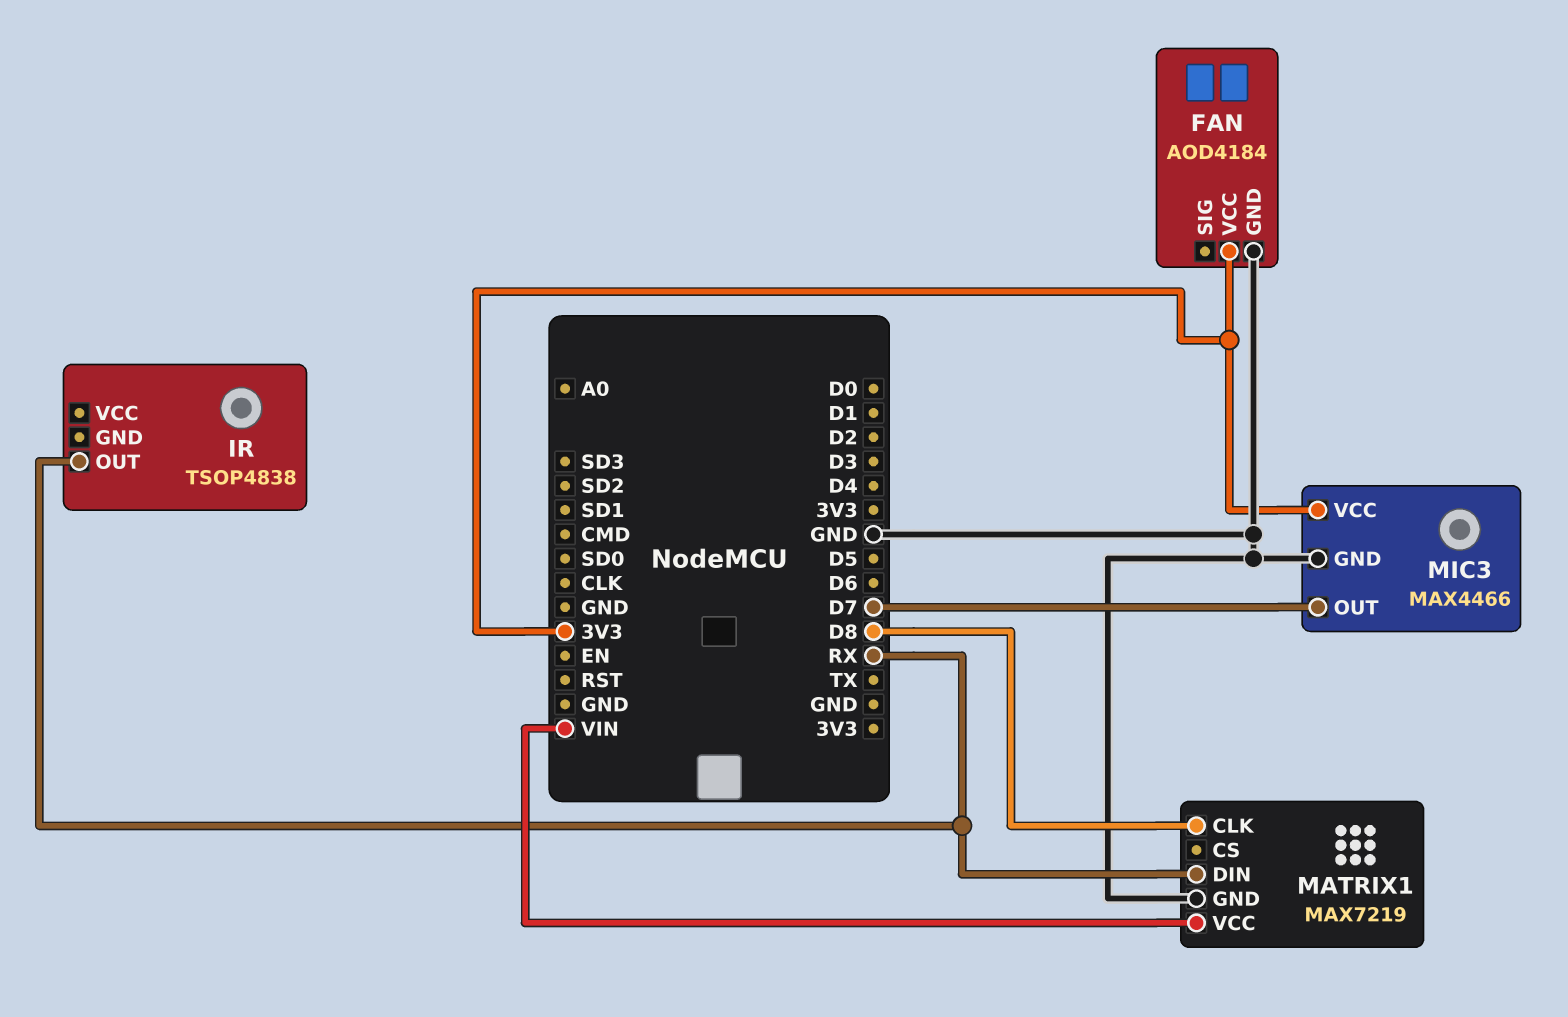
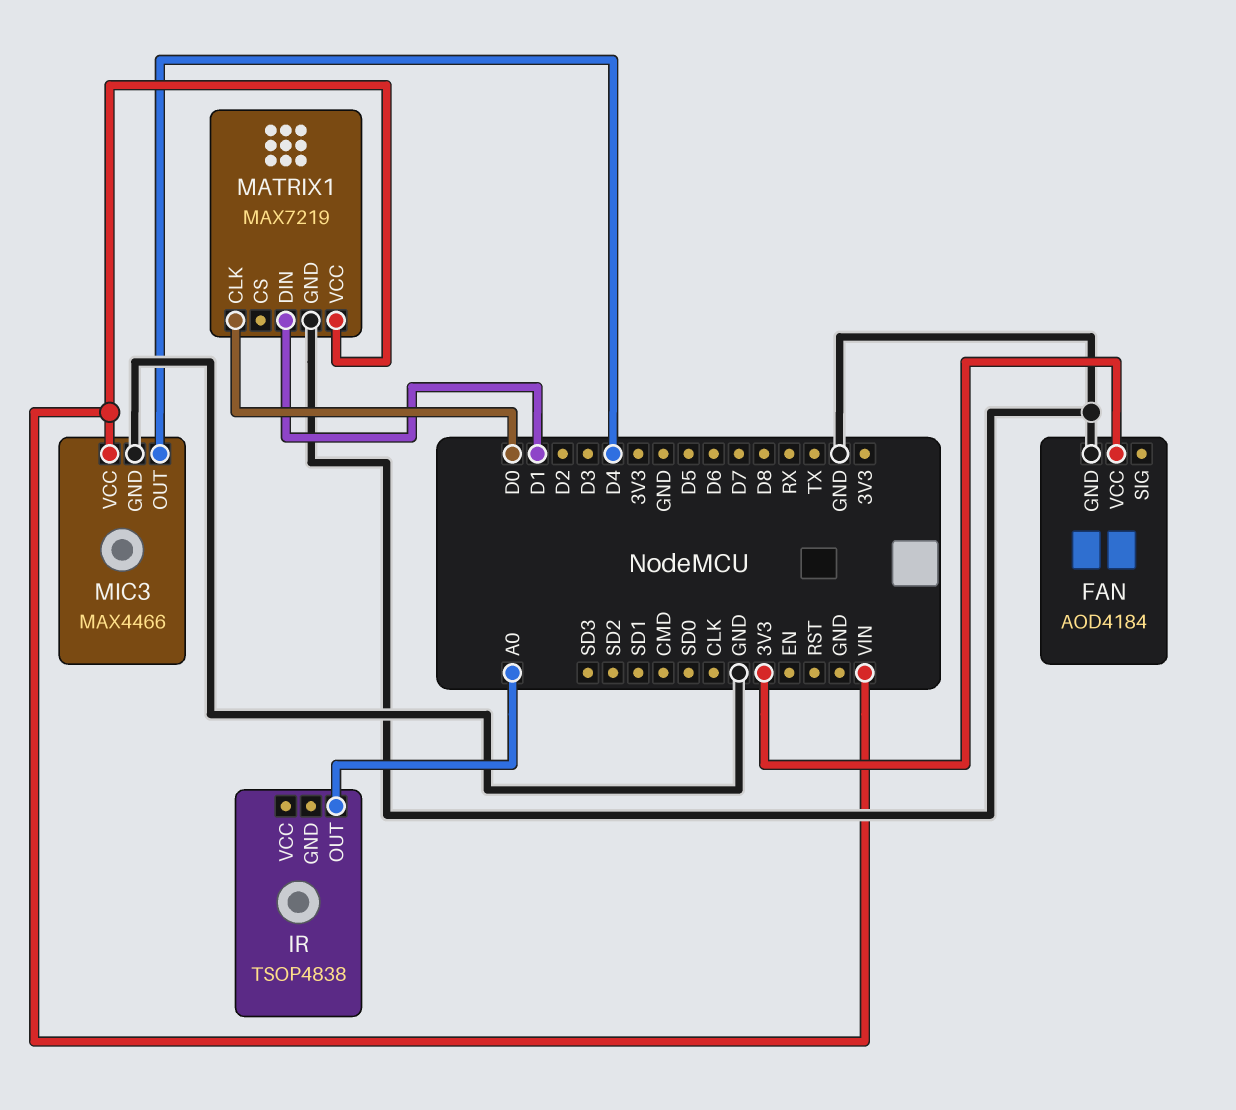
IR pin OUT: RX -> A0
MATRIX1 pin CLK: D8 -> D0
MATRIX1 pin DIN: RX -> D1
MIC3 pin OUT: D7 -> D4
MIC3 pin VCC: 3V3 -> VIN

